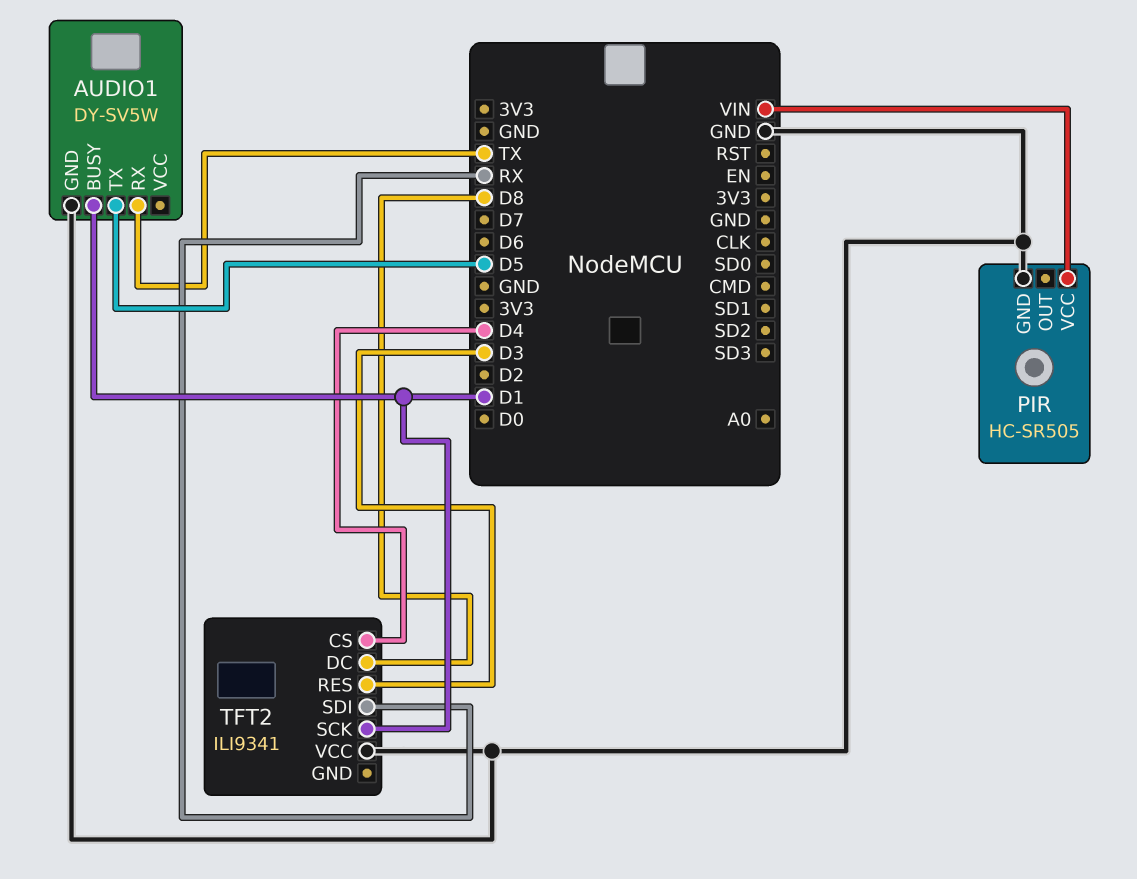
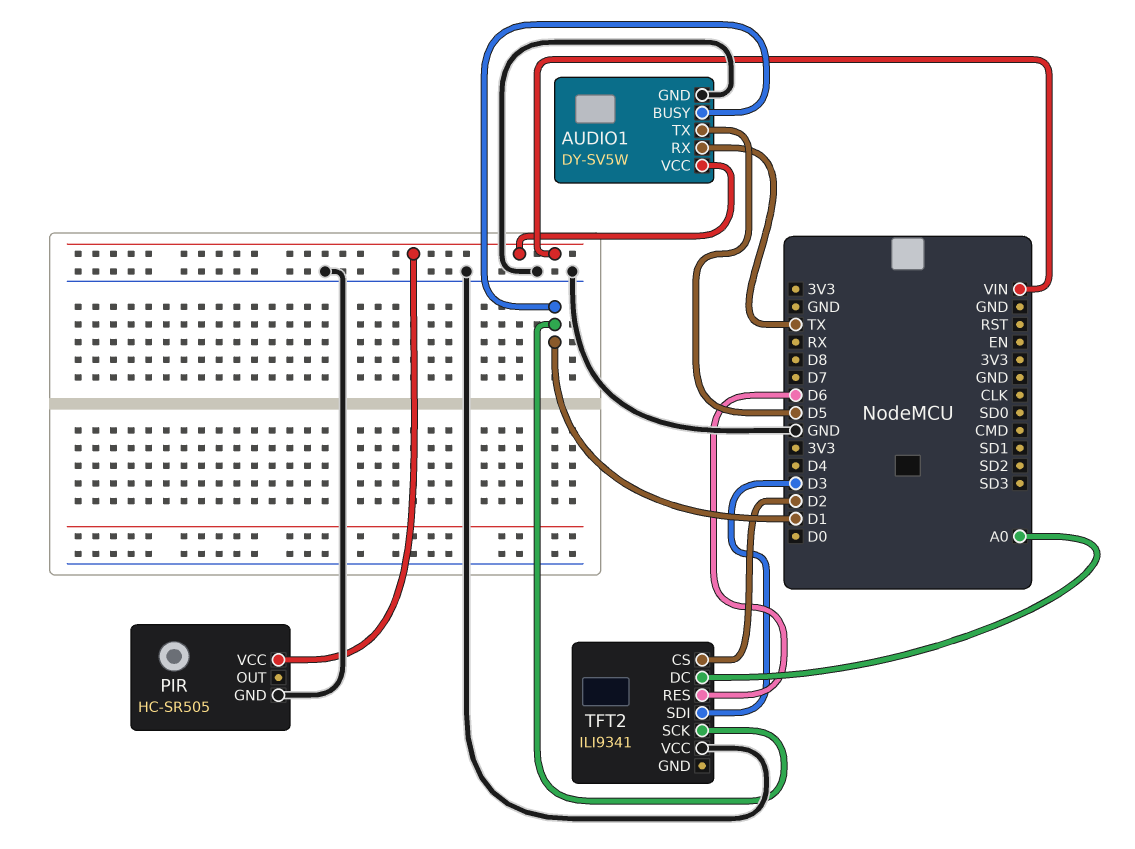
AUDIO1 pin VCC: none -> VIN
TFT2 pin CS: D4 -> D2
TFT2 pin DC: D8 -> A0
TFT2 pin RES: D3 -> D6
TFT2 pin SDI: RX -> D3

